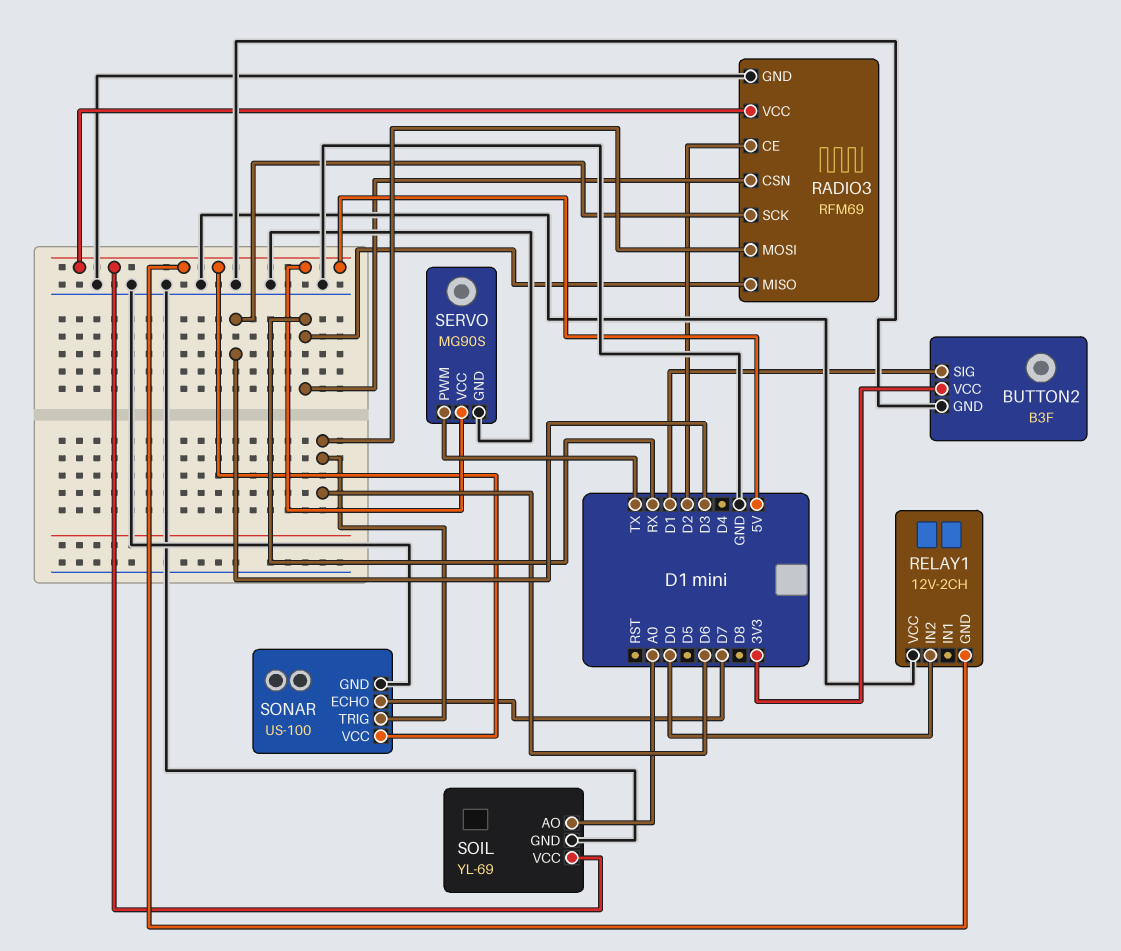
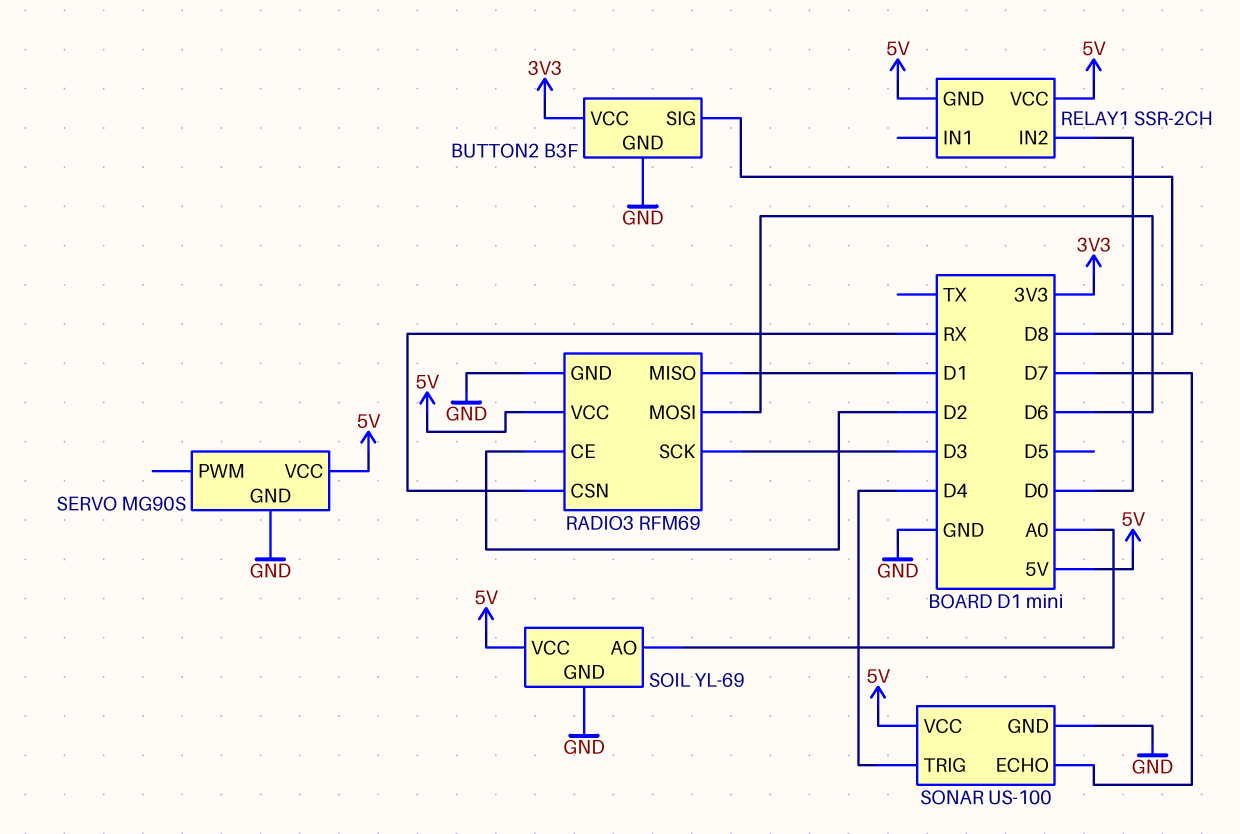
BUTTON2 pin SIG: D1 -> D8
RADIO3 pin MISO: RX -> D1
RELAY1: 12V-2CH -> SSR-2CH
RELAY1 pin VCC: GND -> 5V
SERVO pin PWM: TX -> none
SONAR pin TRIG: D6 -> D4

